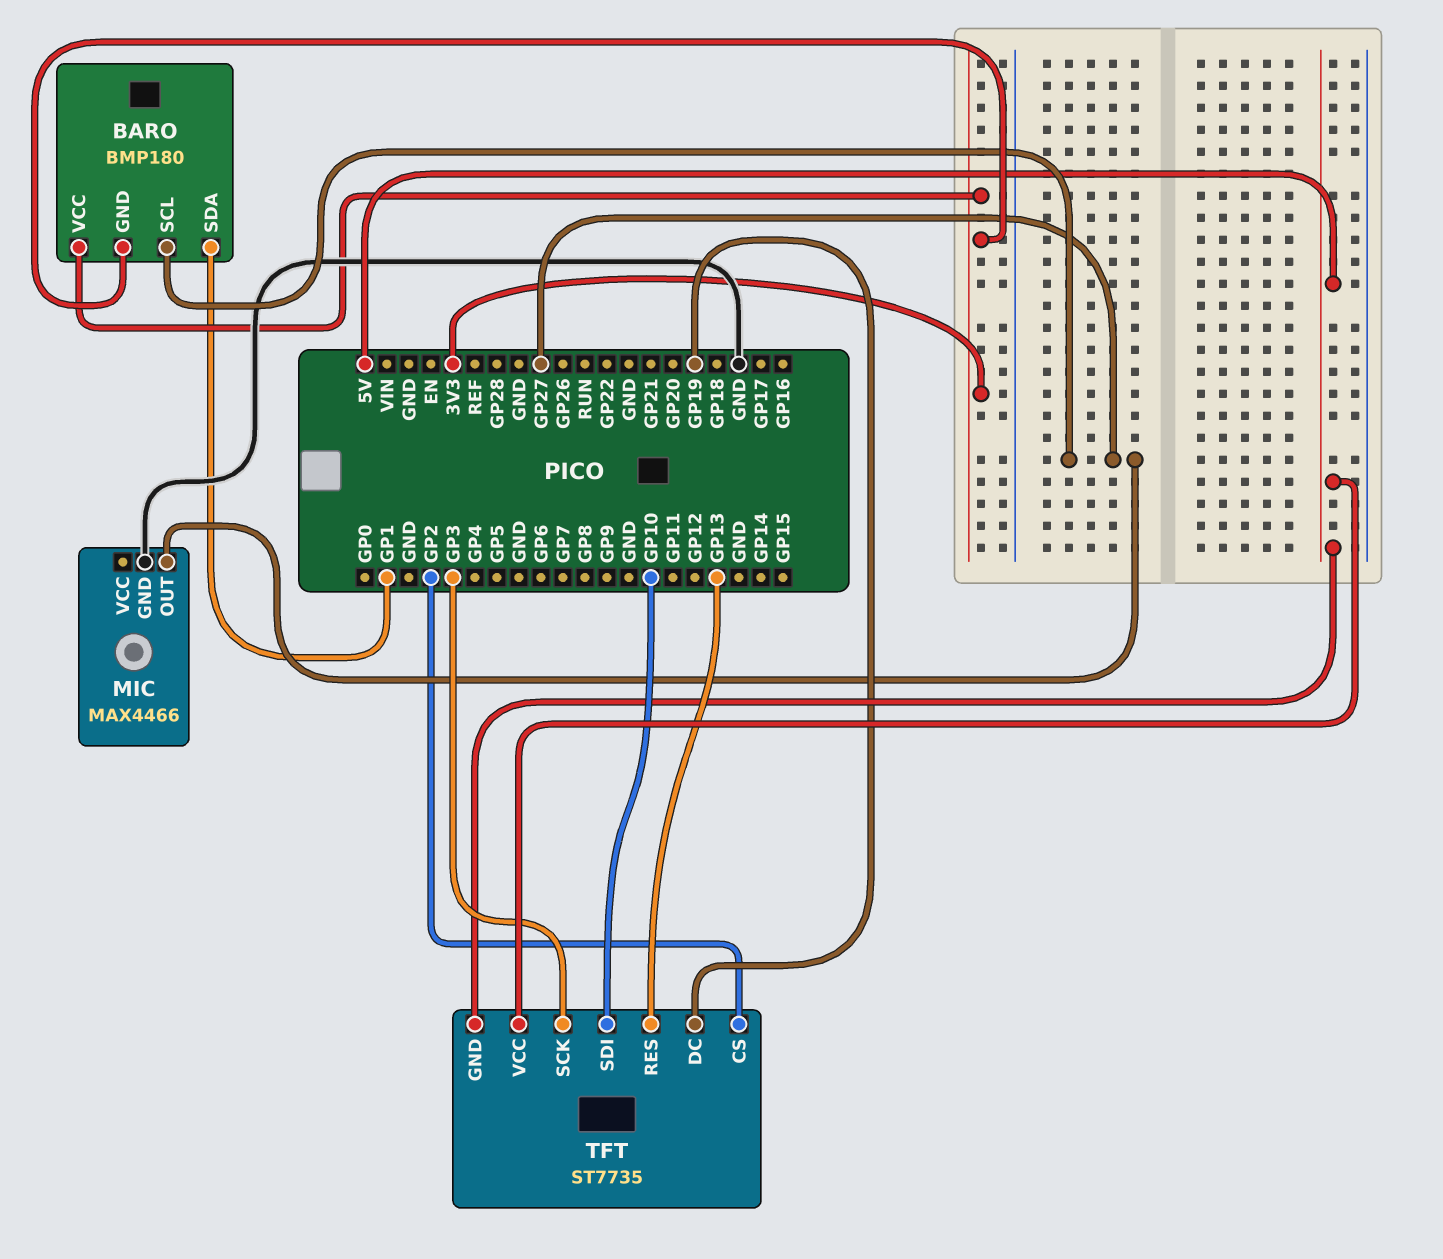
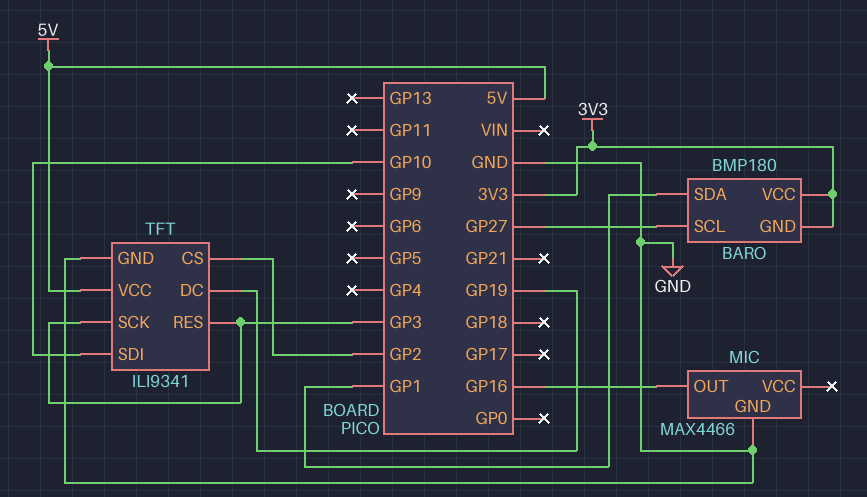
MIC pin OUT: GP27 -> GP16
TFT: ST7735 -> ILI9341
TFT pin GND: 5V -> GND
TFT pin RES: GP13 -> GP3

